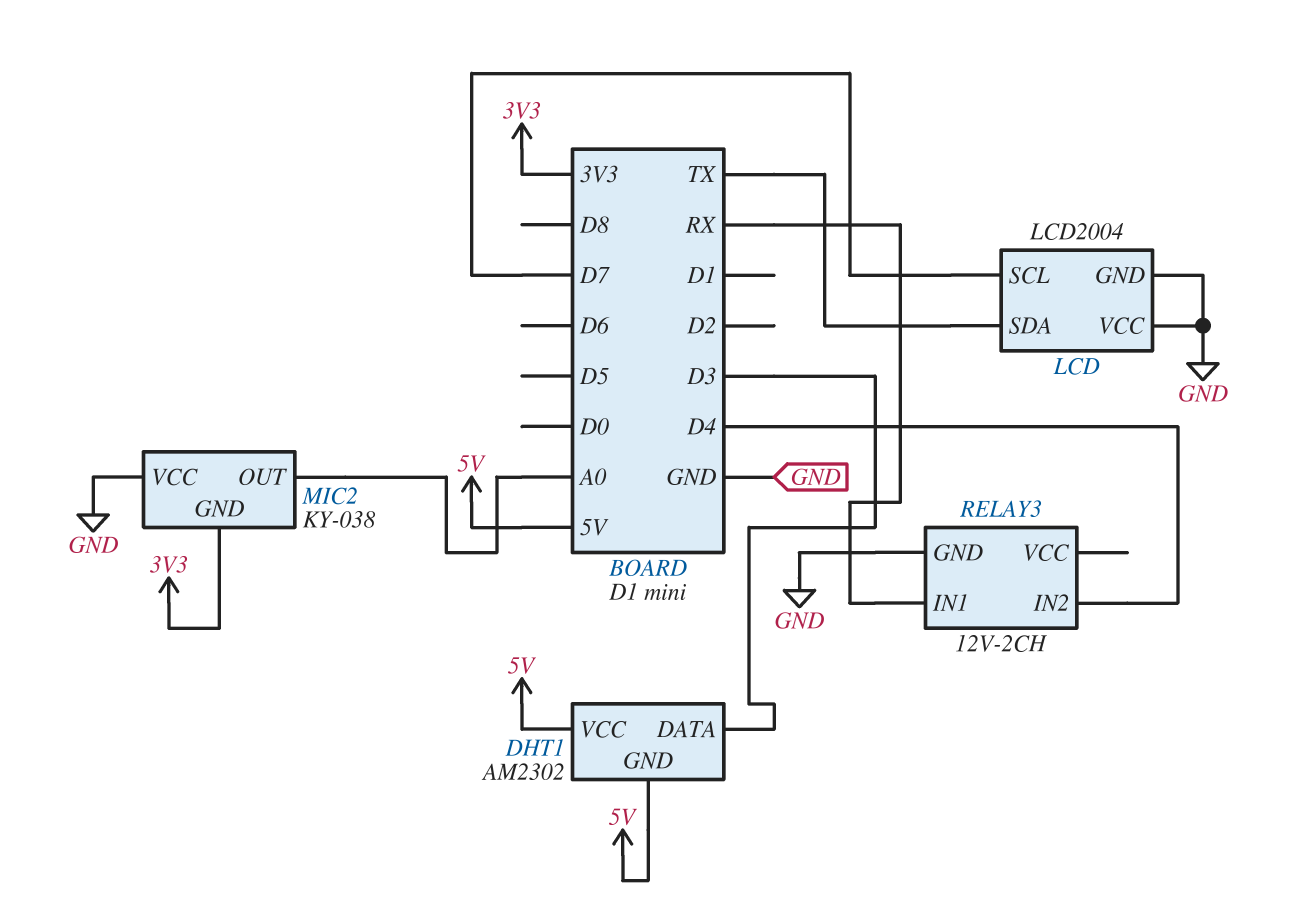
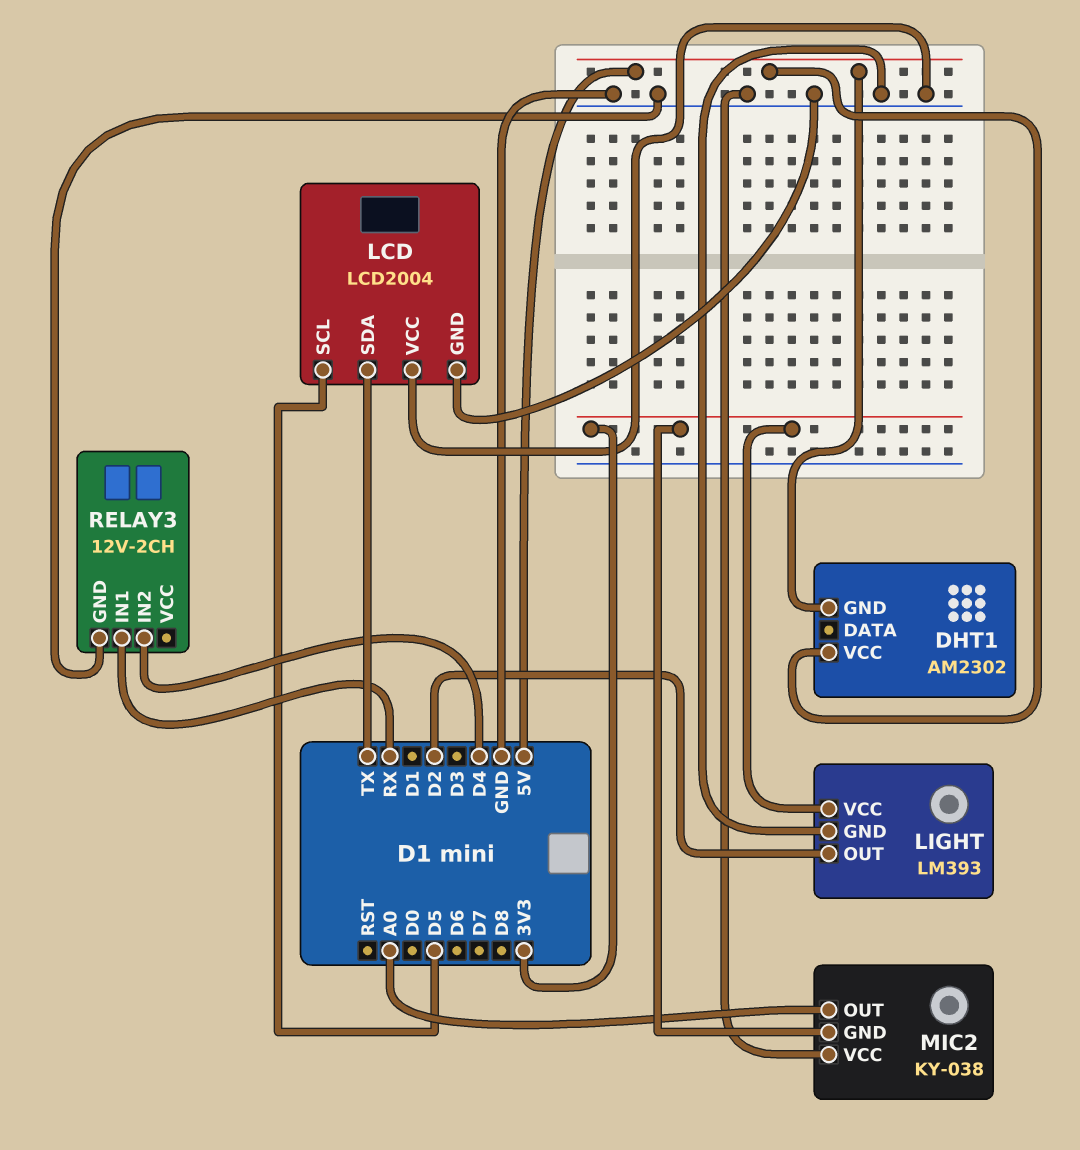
DHT1 pin DATA: D3 -> none
LCD pin SCL: D7 -> D5
LIGHT: none -> LM393
LIGHT pin GND: none -> GND
LIGHT pin OUT: none -> D2
LIGHT pin VCC: none -> 3V3

